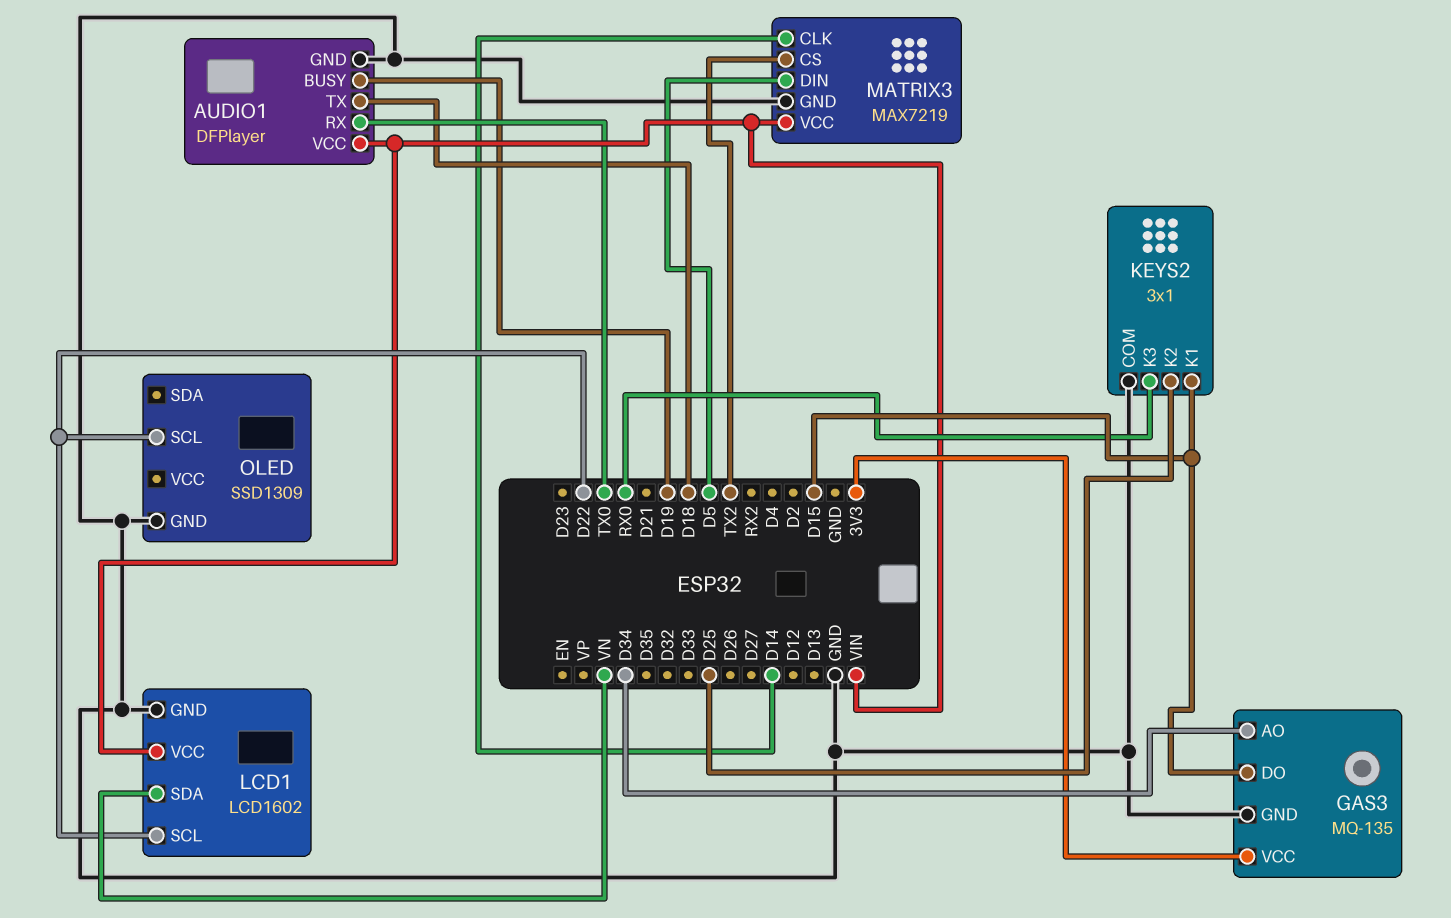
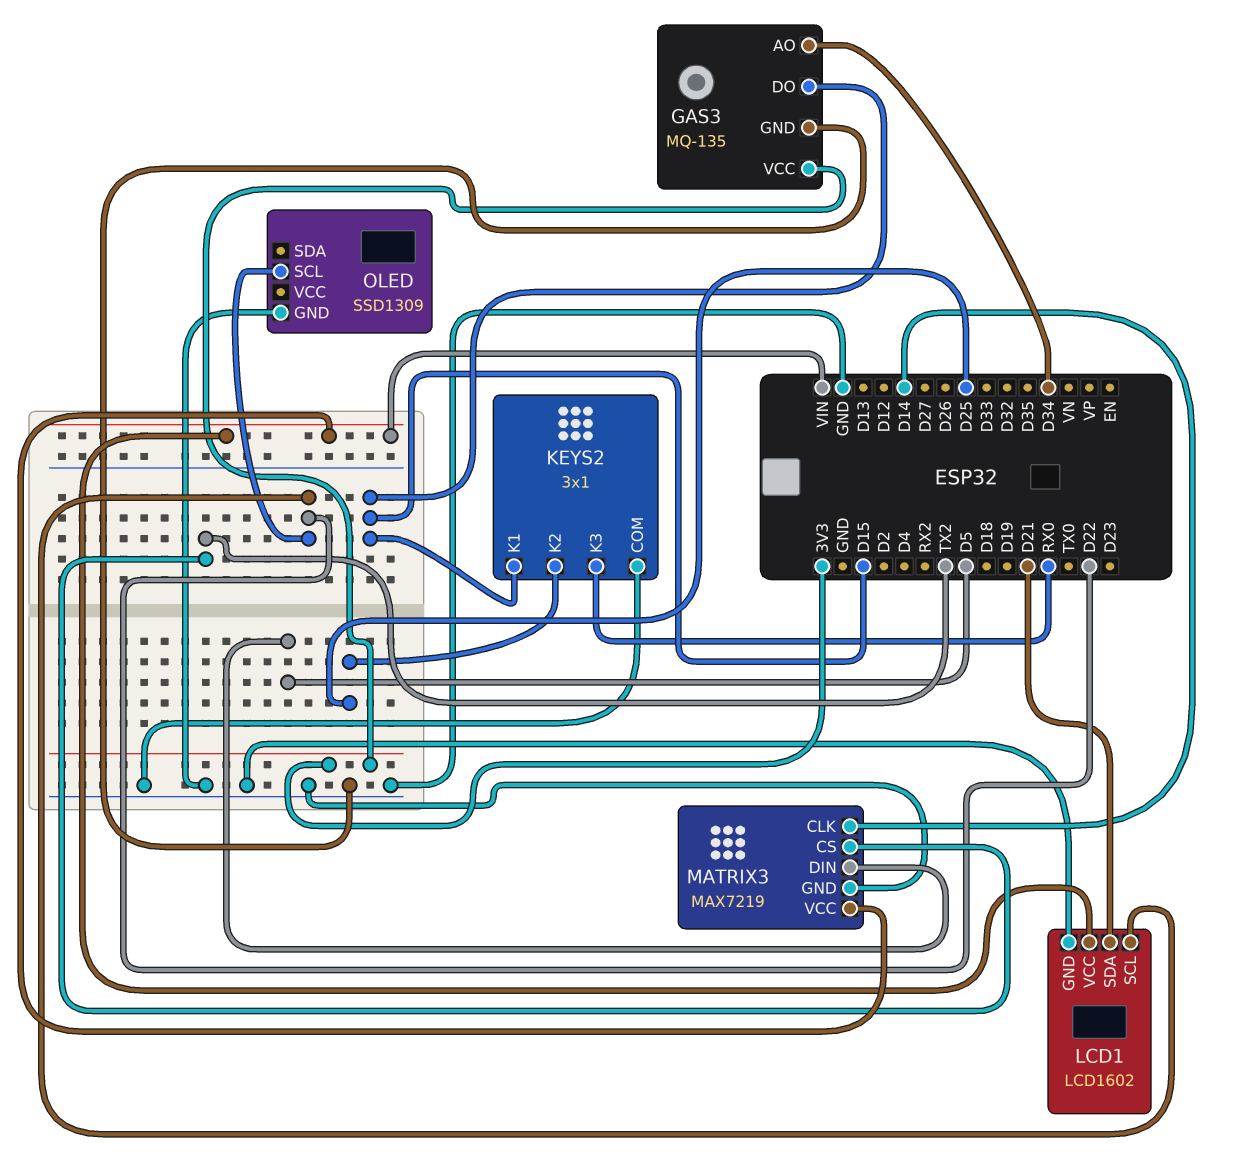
AUDIO1: DFPlayer -> none
AUDIO1 pin BUSY: D19 -> none
AUDIO1 pin GND: GND -> none
AUDIO1 pin RX: TX0 -> none
AUDIO1 pin TX: D18 -> none
AUDIO1 pin VCC: VIN -> none
LCD1 pin SDA: VN -> D21

